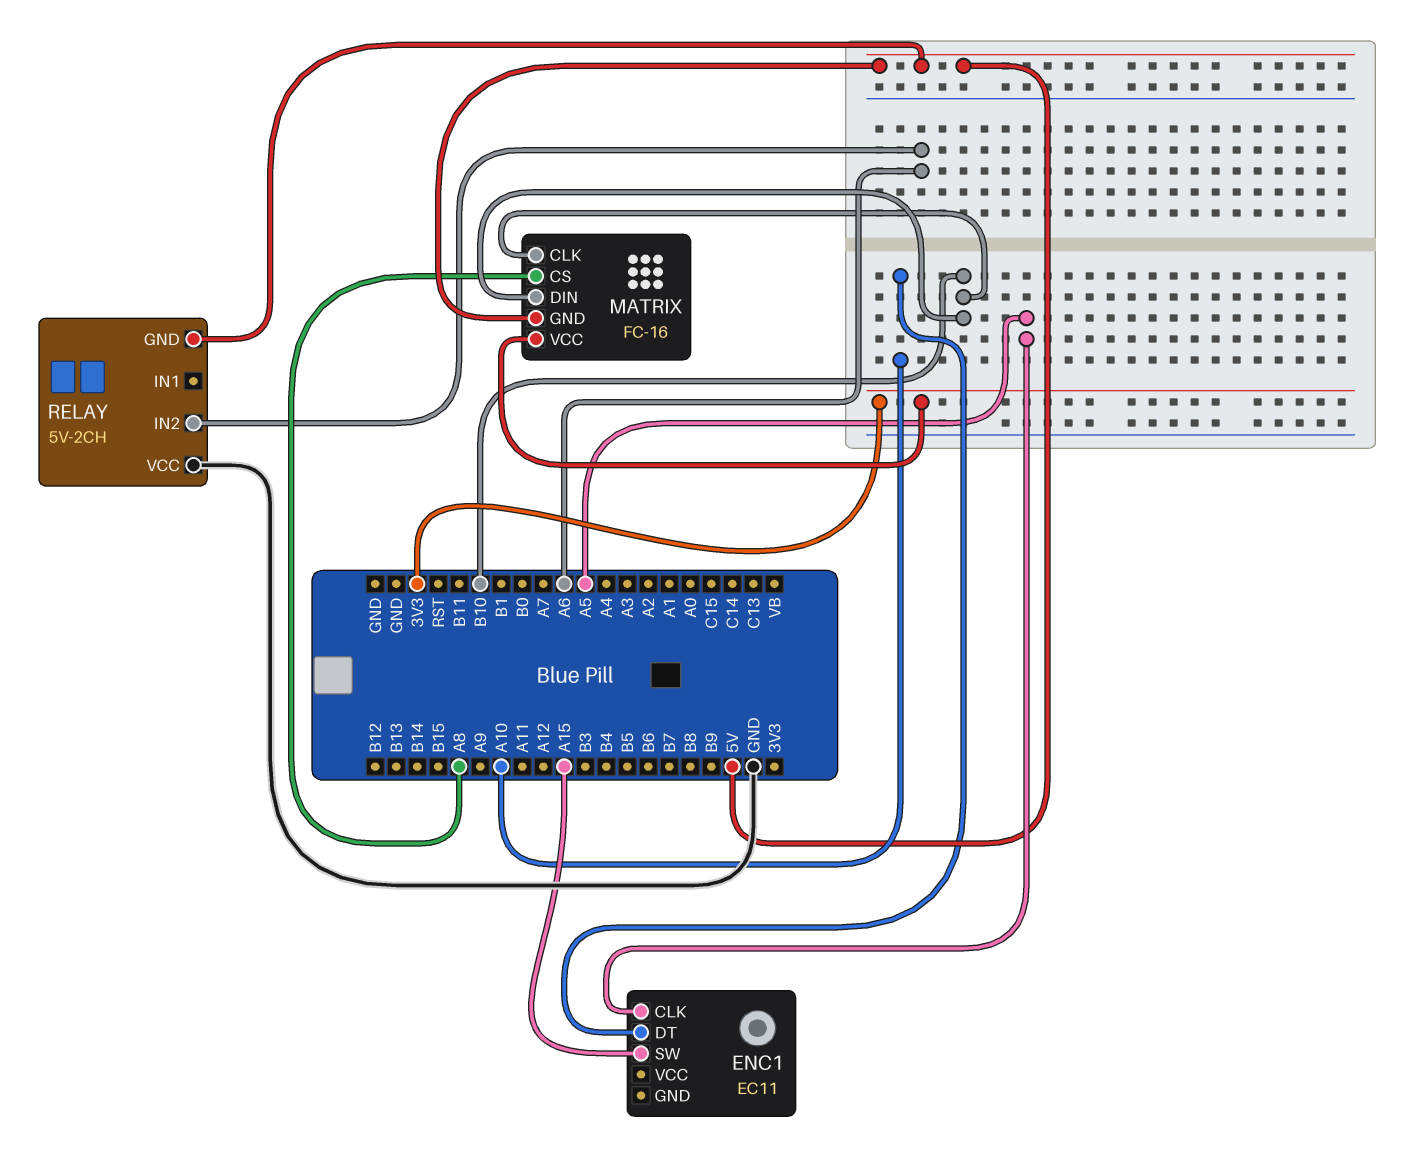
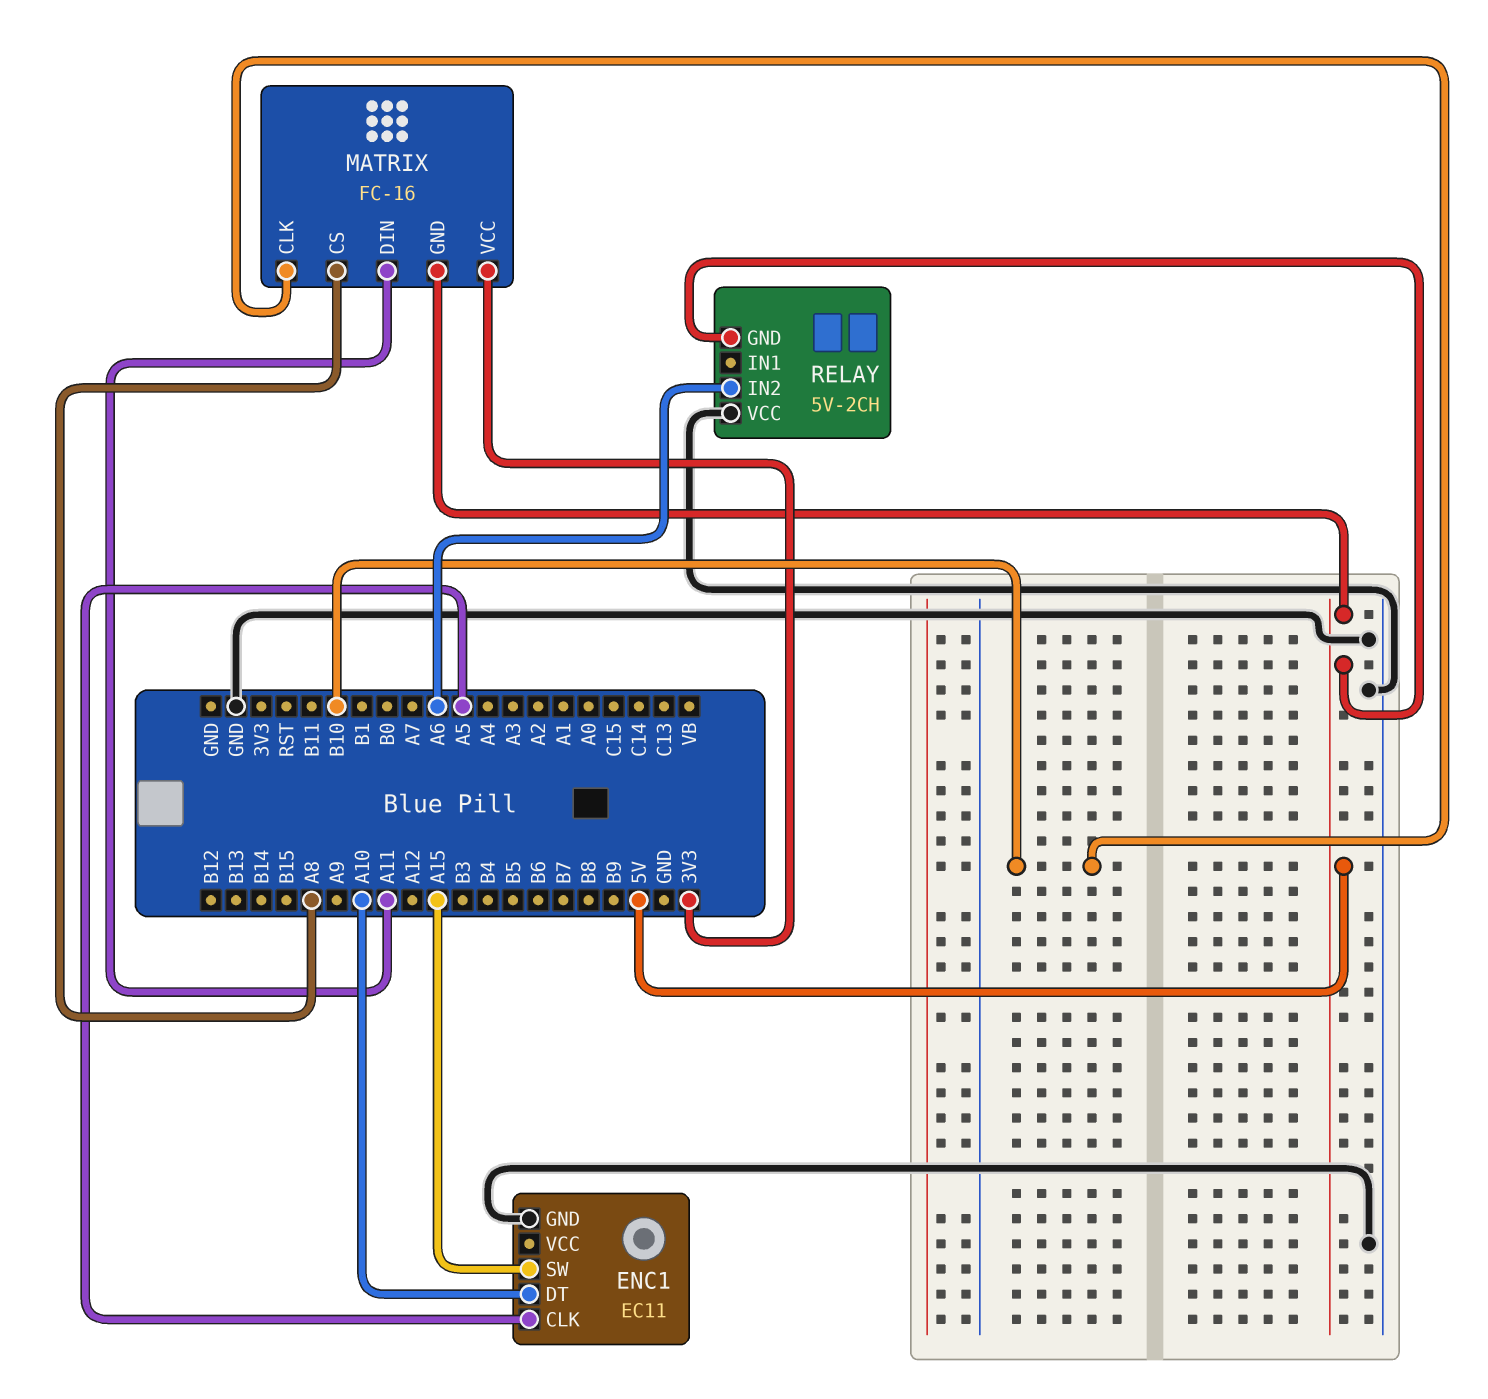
ENC1 pin GND: none -> GND
MATRIX pin DIN: B10 -> A11

